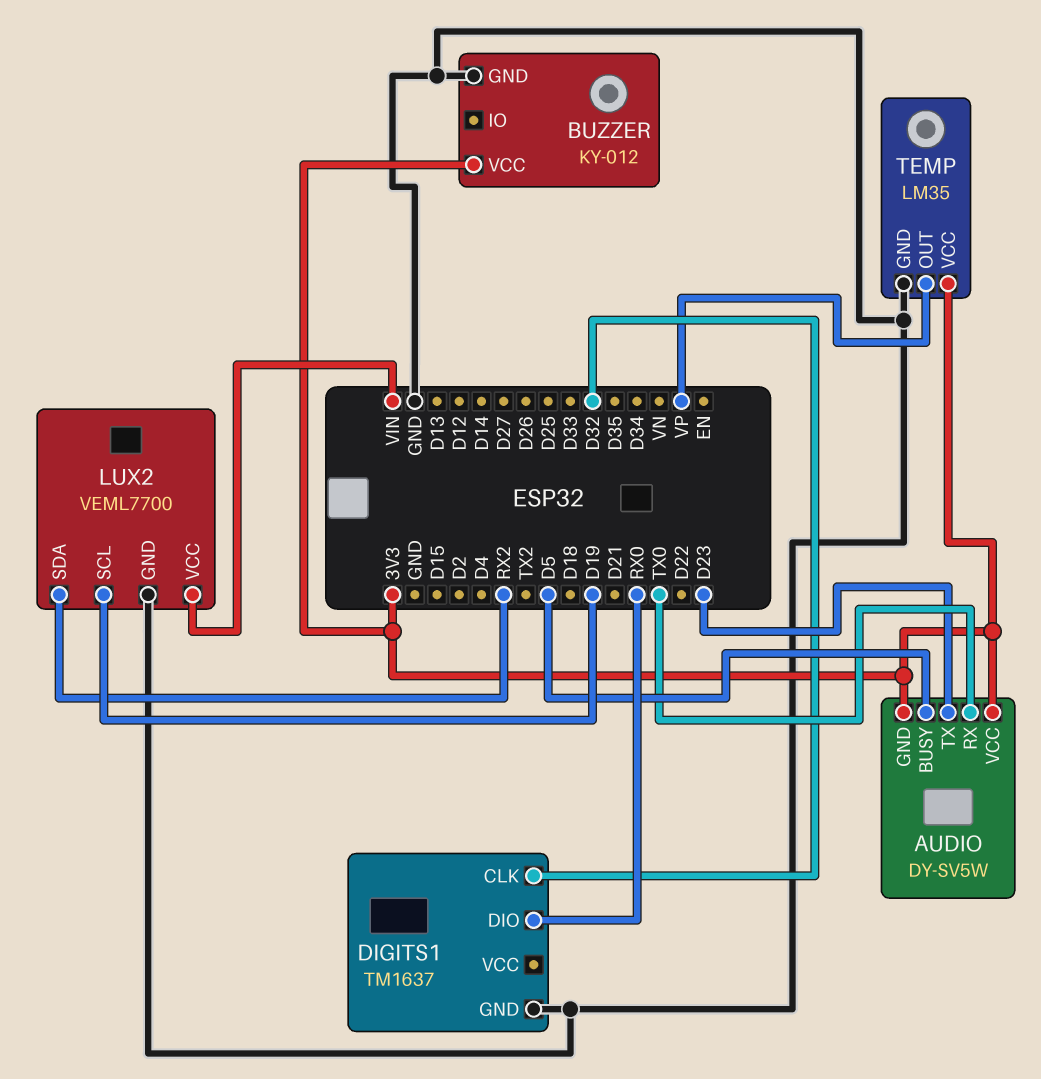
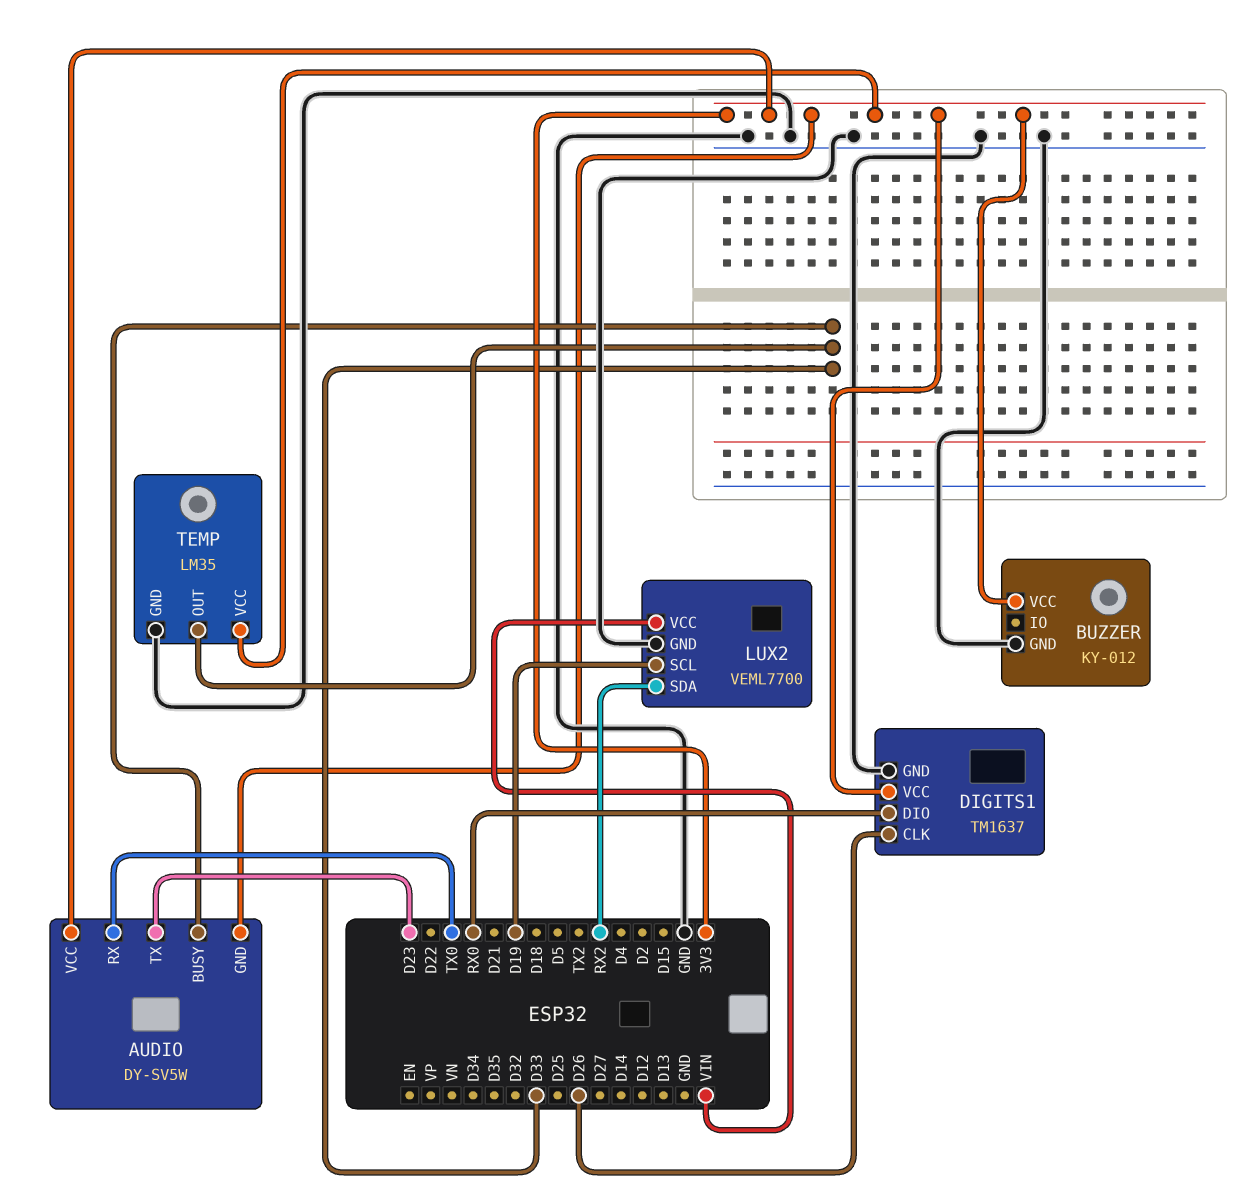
AUDIO pin BUSY: D5 -> D33
DIGITS1 pin CLK: D32 -> D26
DIGITS1 pin VCC: none -> 3V3
TEMP pin OUT: VP -> D33

